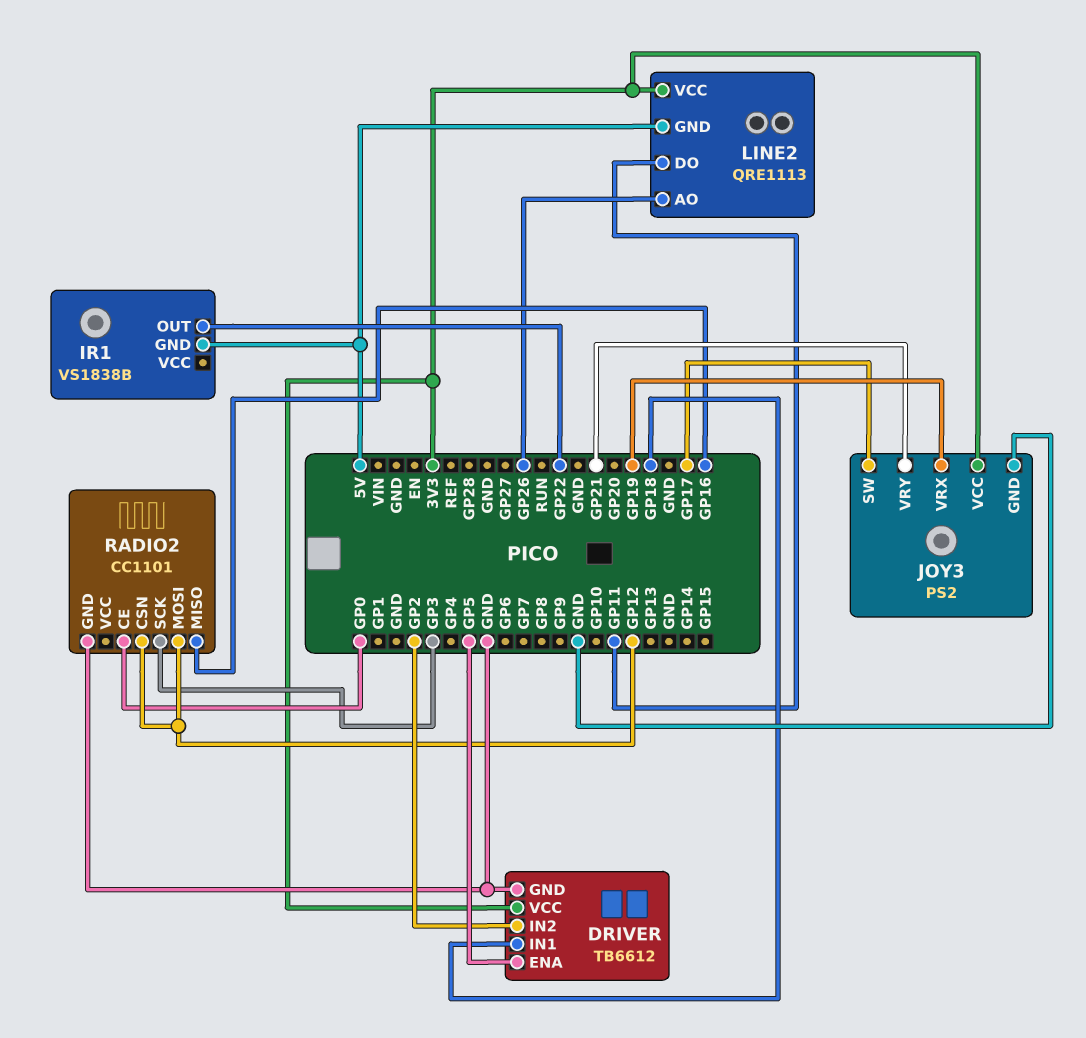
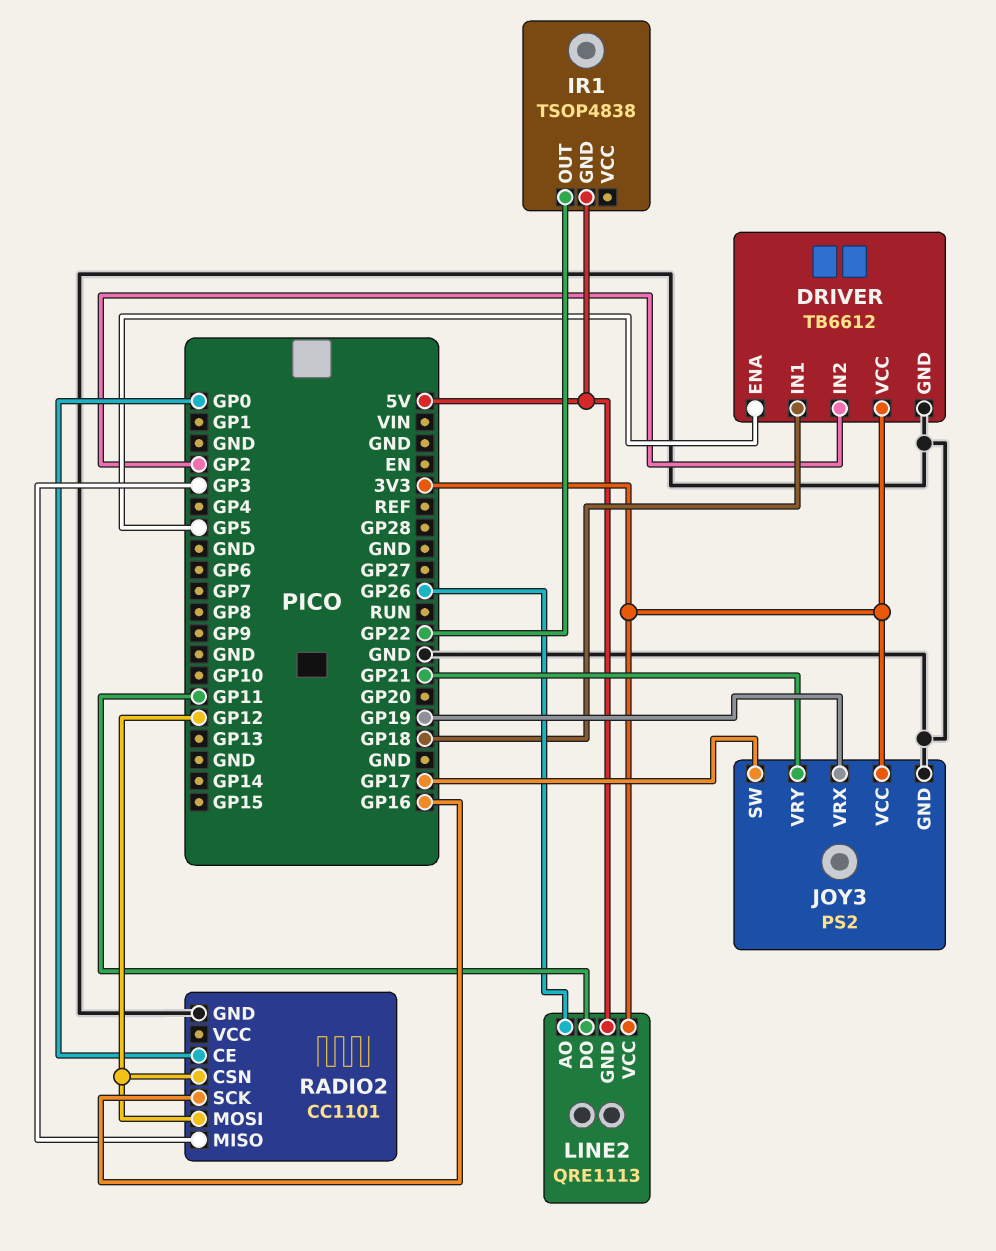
IR1: VS1838B -> TSOP4838
RADIO2 pin MISO: GP16 -> GP3
RADIO2 pin SCK: GP3 -> GP16

